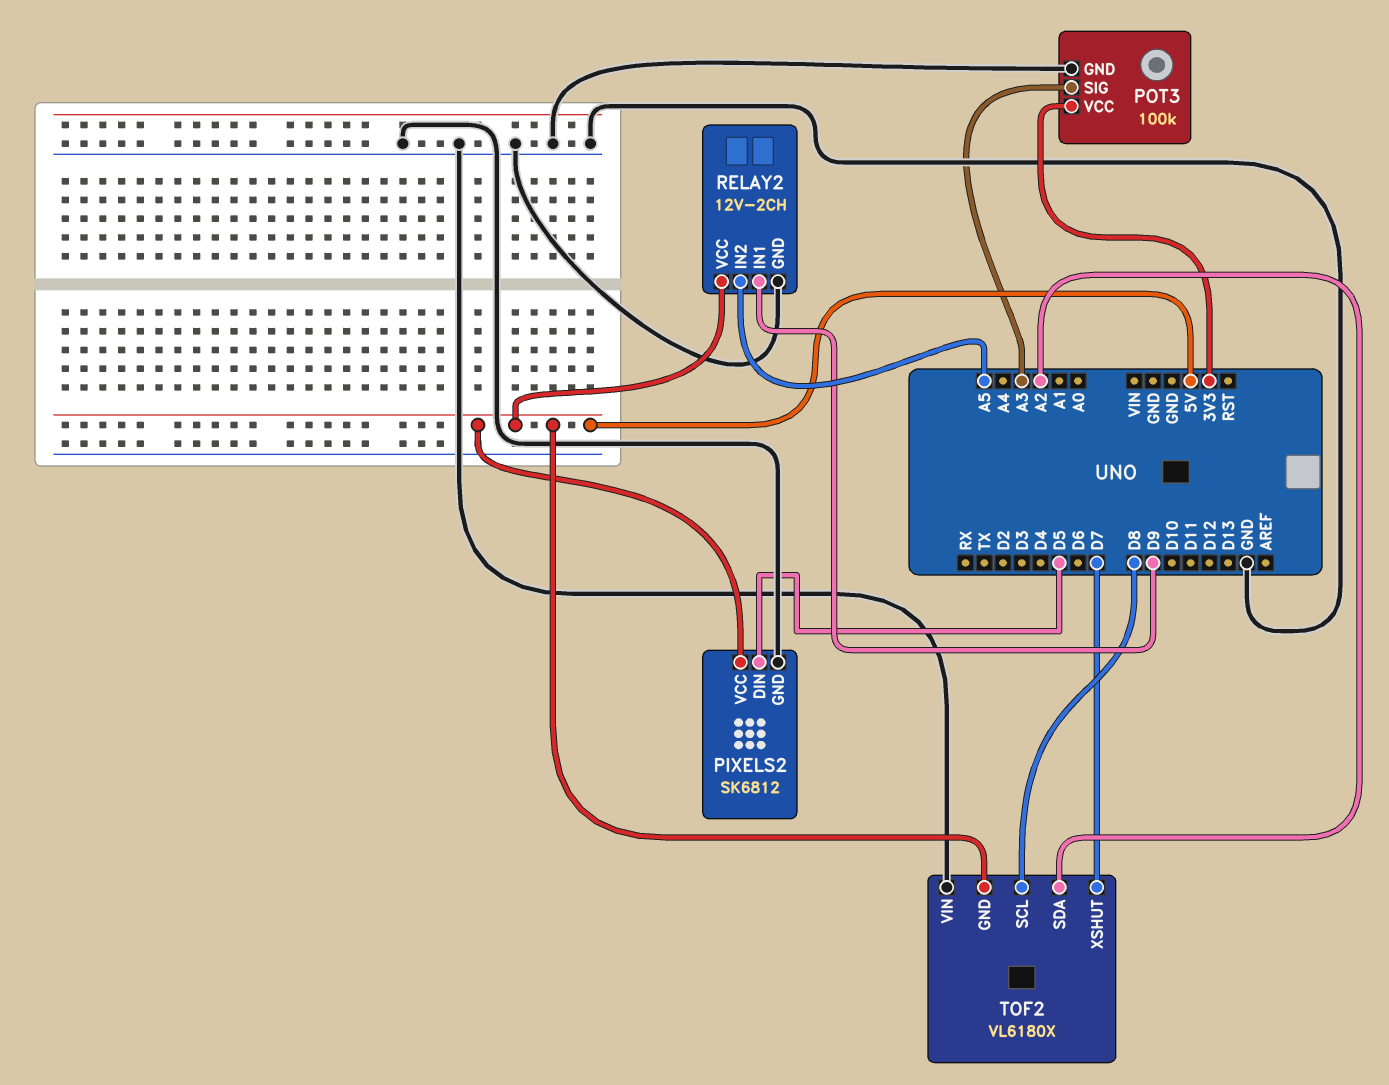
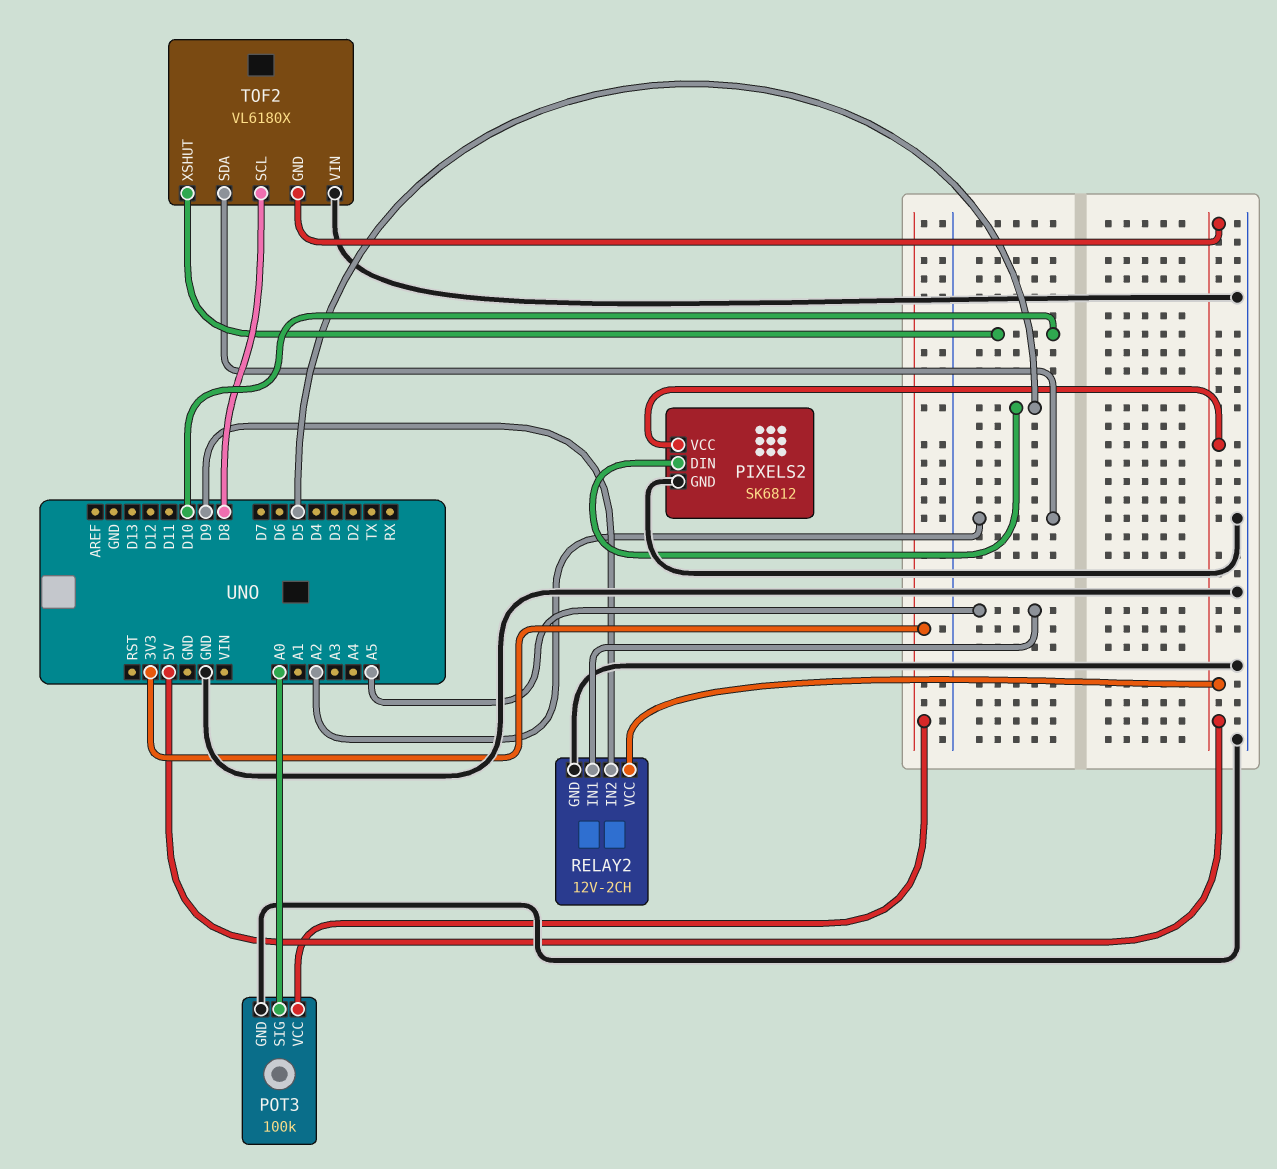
POT3 pin SIG: A3 -> A0
RELAY2 pin IN1: D9 -> A5
RELAY2 pin IN2: A5 -> D9
TOF2 pin XSHUT: D7 -> D10

